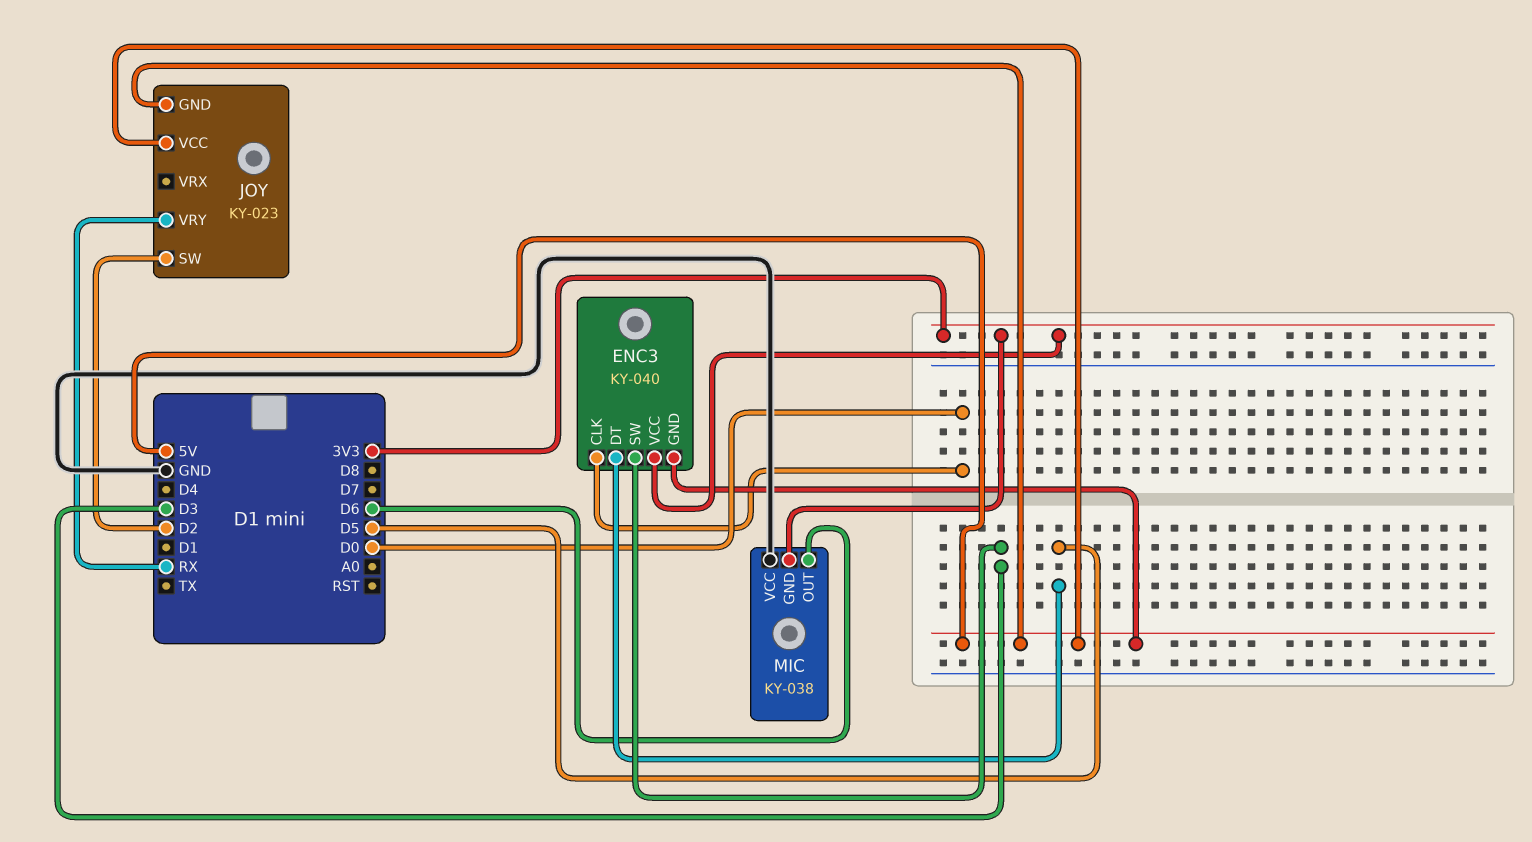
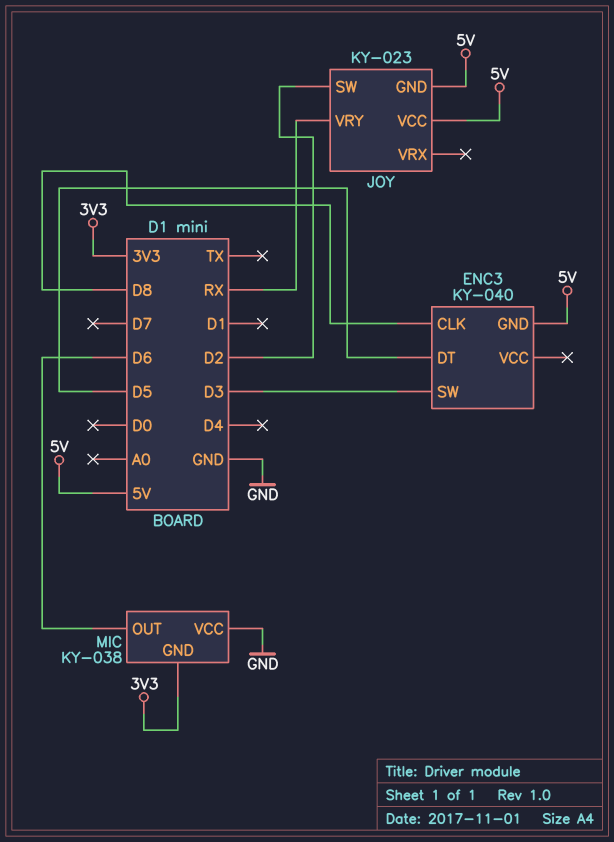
ENC3 pin CLK: D0 -> D8
ENC3 pin VCC: 3V3 -> none

